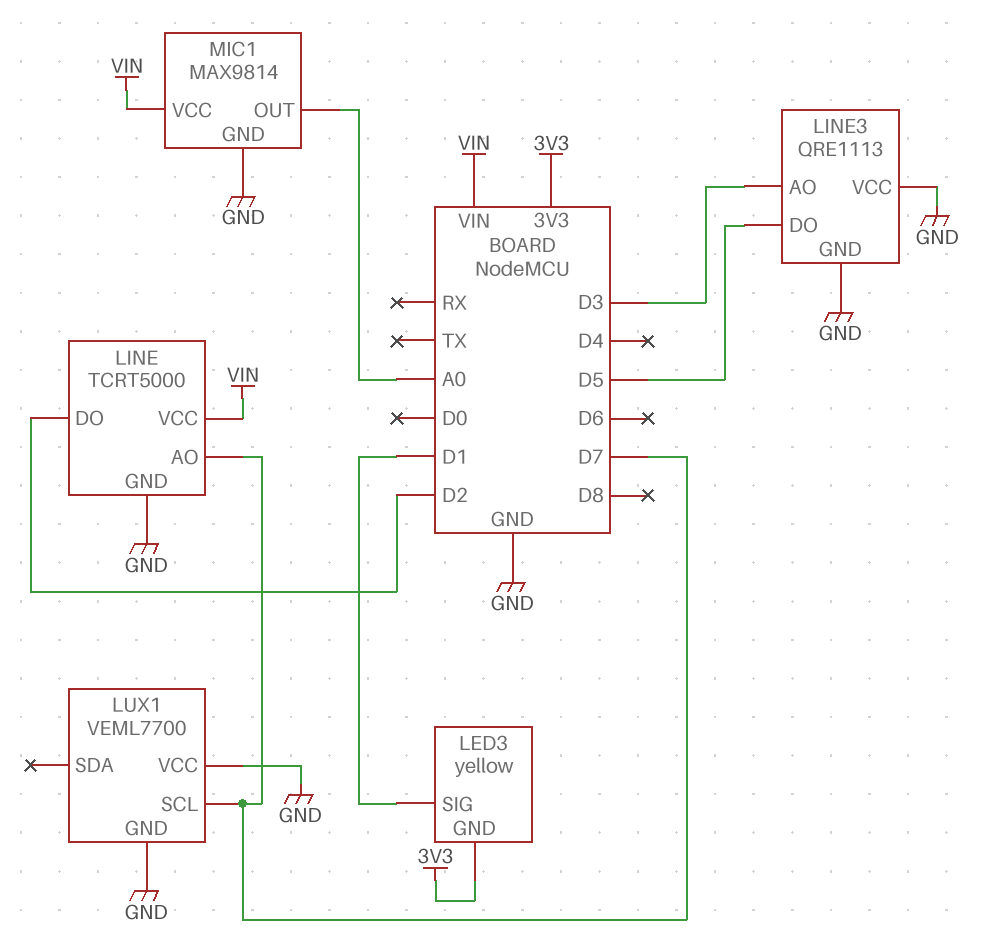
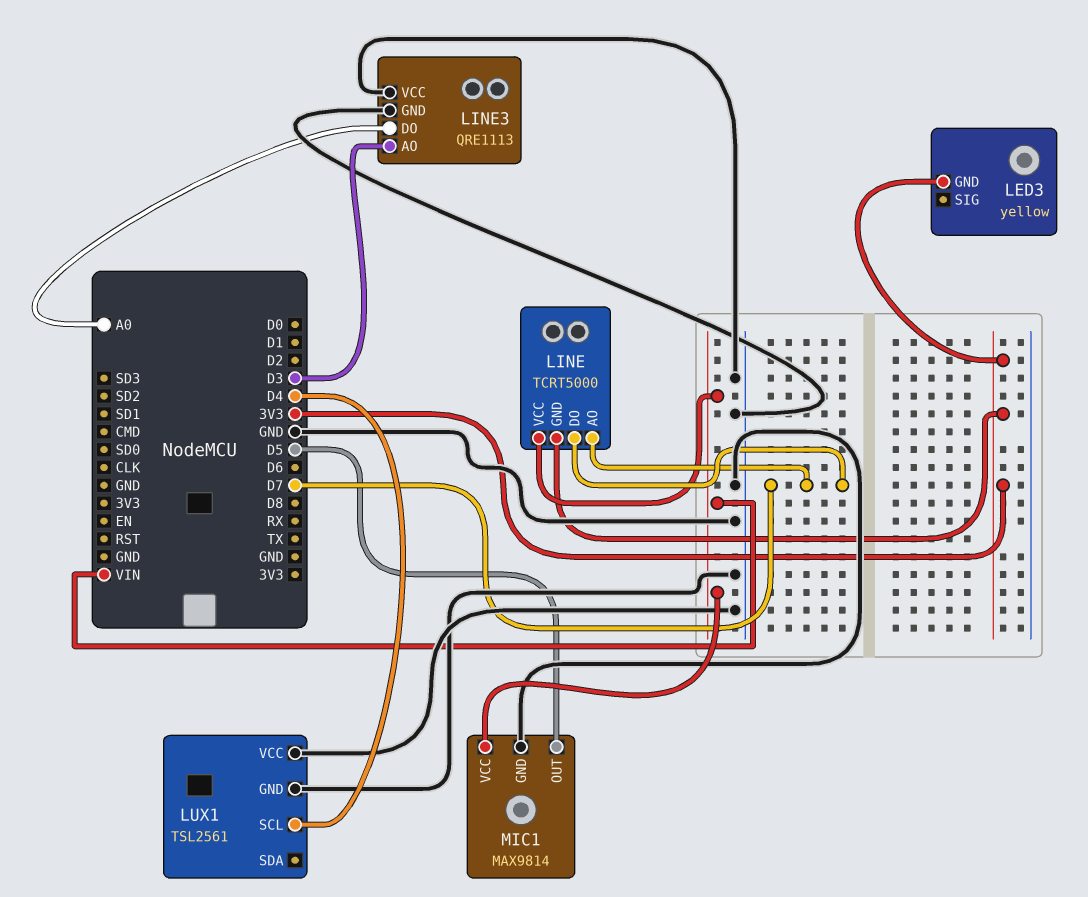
LED3 pin SIG: D1 -> none
LINE pin DO: D2 -> D7
LINE pin GND: GND -> 3V3
LINE3 pin DO: D5 -> A0
LUX1: VEML7700 -> TSL2561
LUX1 pin SCL: D7 -> D4
MIC1 pin OUT: A0 -> D5

